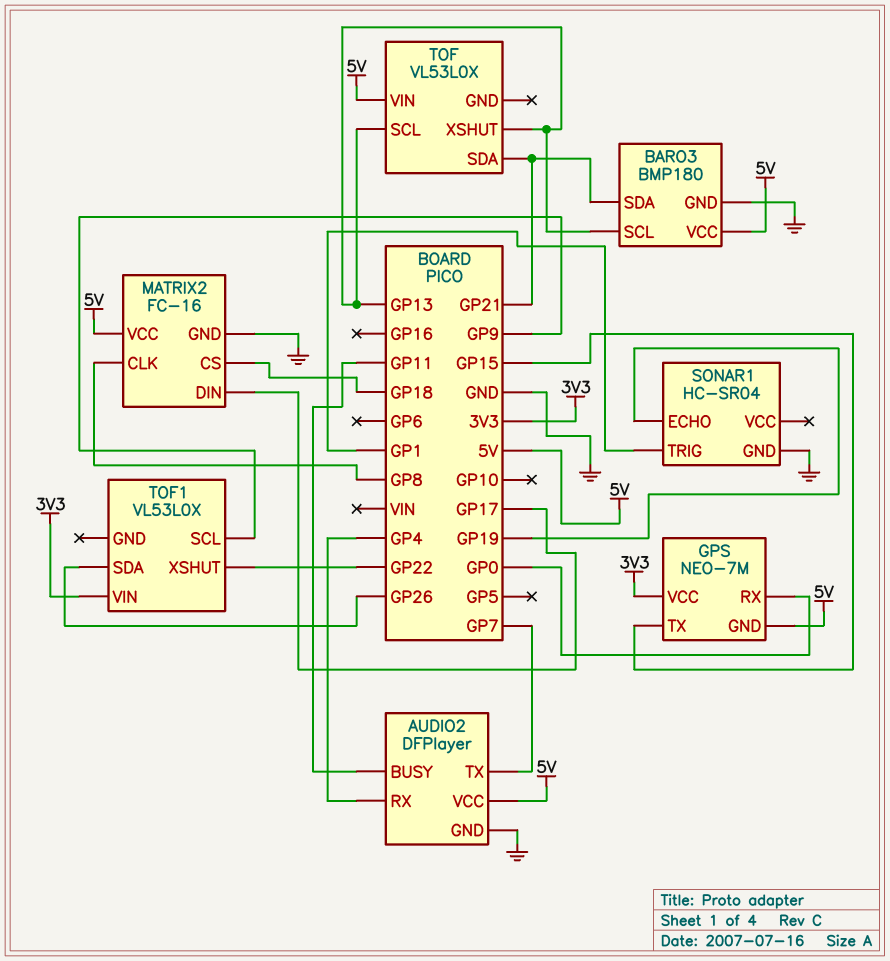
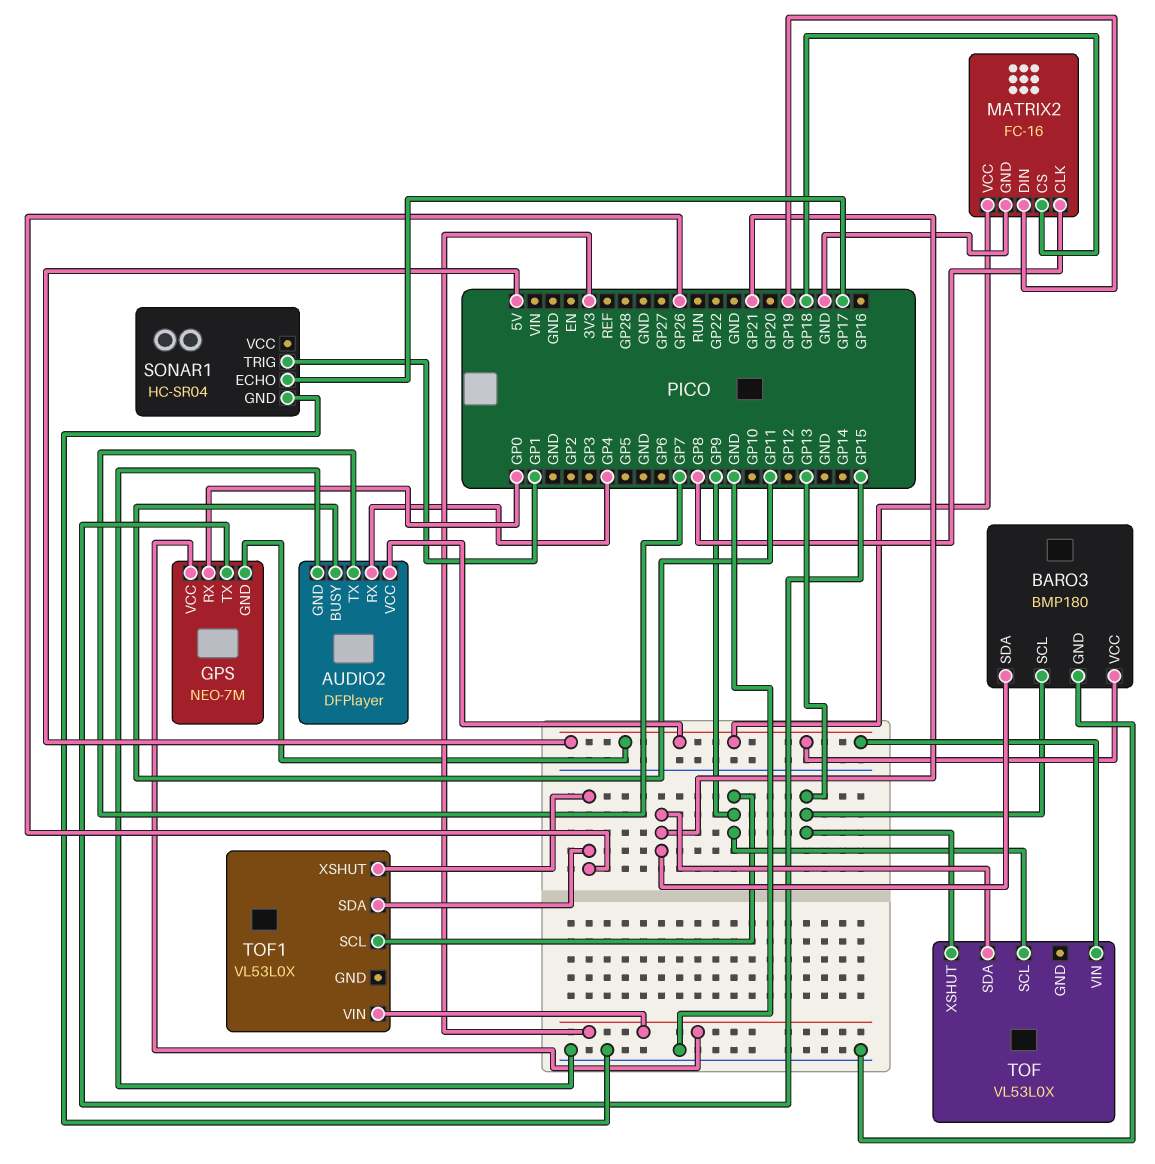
MATRIX2 pin DIN: GP17 -> GP19
SONAR1 pin ECHO: GP19 -> GP17
TOF pin SCL: GP13 -> GP9
TOF1 pin XSHUT: GP22 -> GP26

